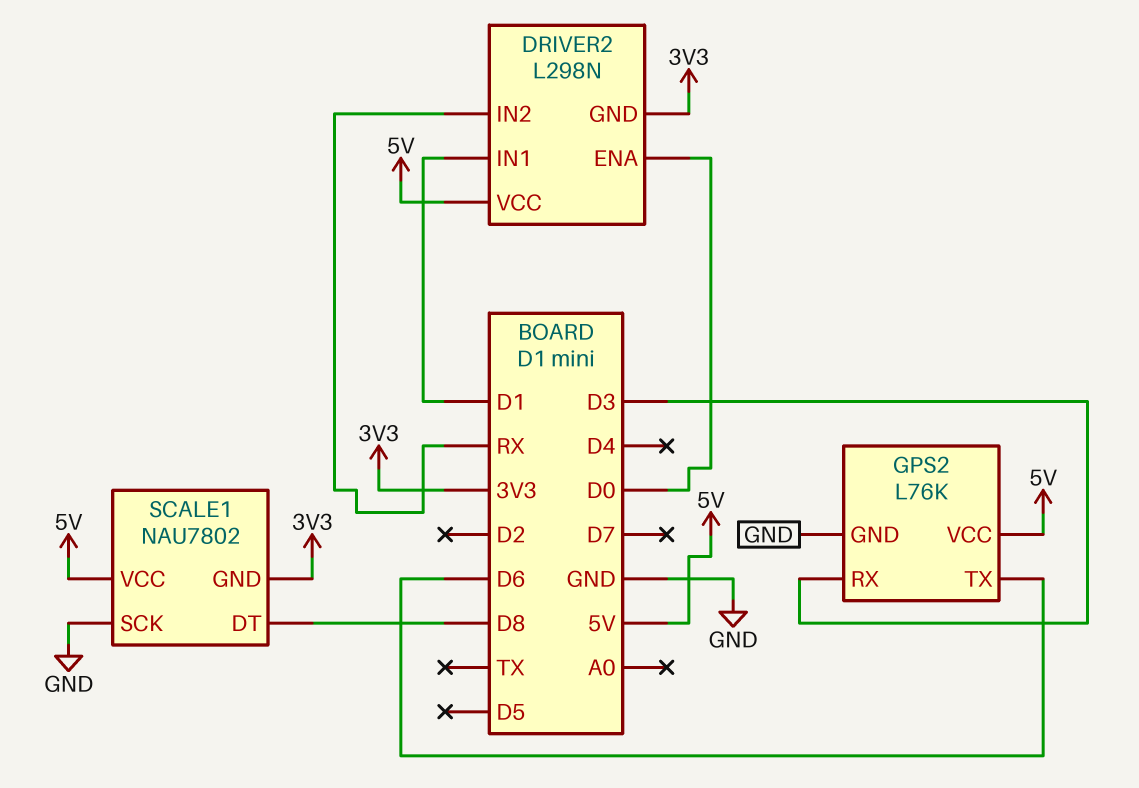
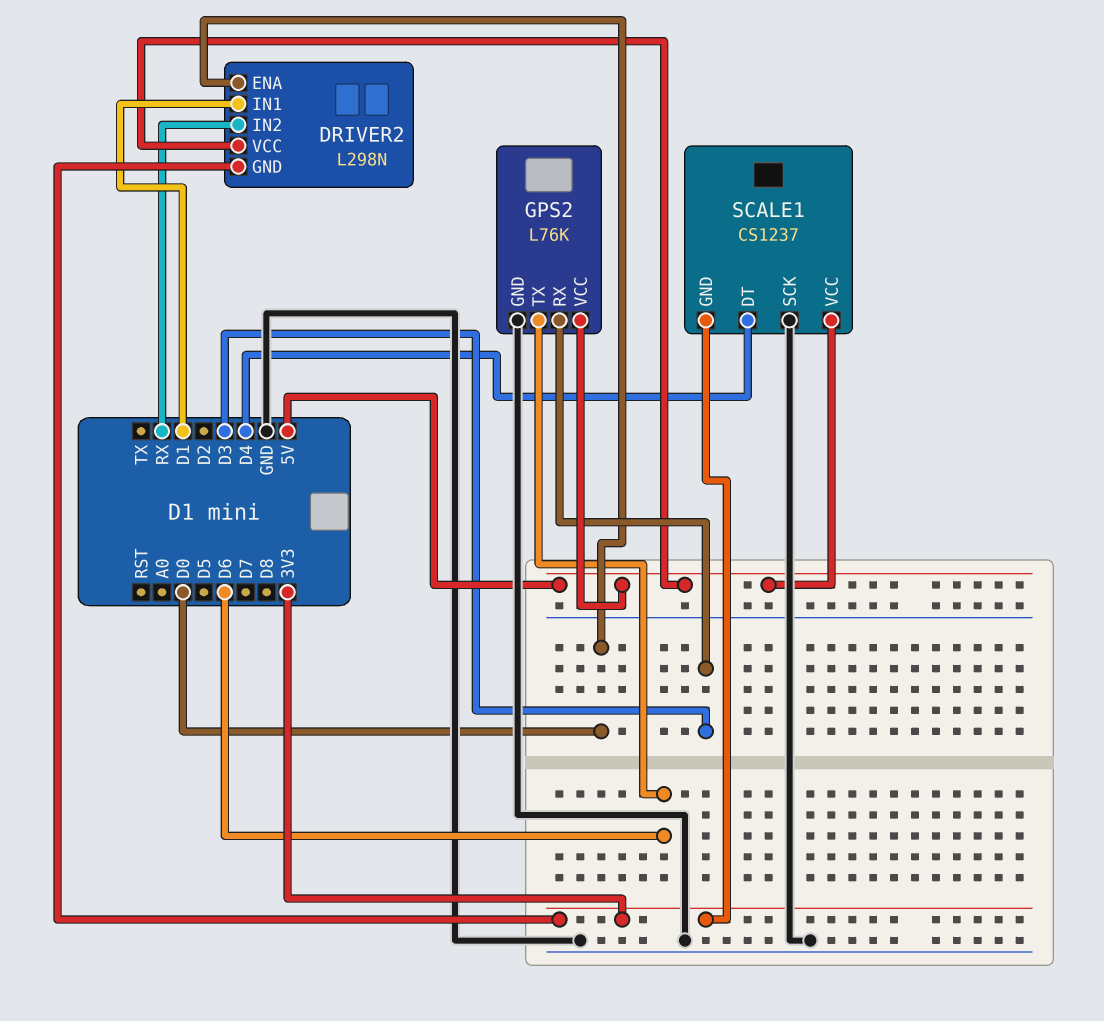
SCALE1: NAU7802 -> CS1237
SCALE1 pin DT: D8 -> D4

